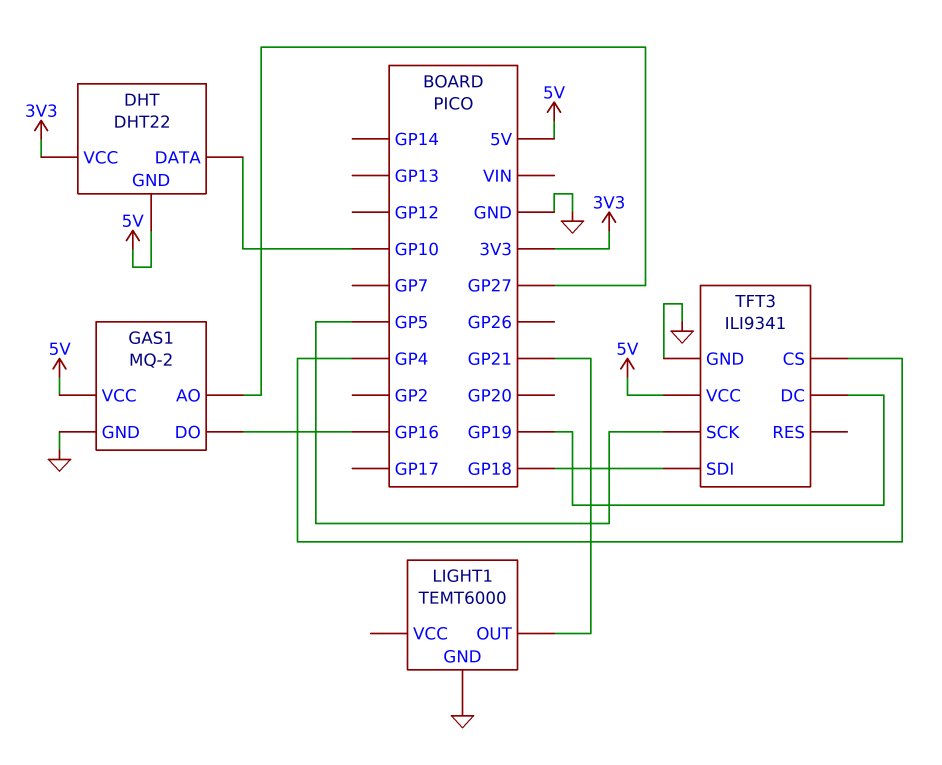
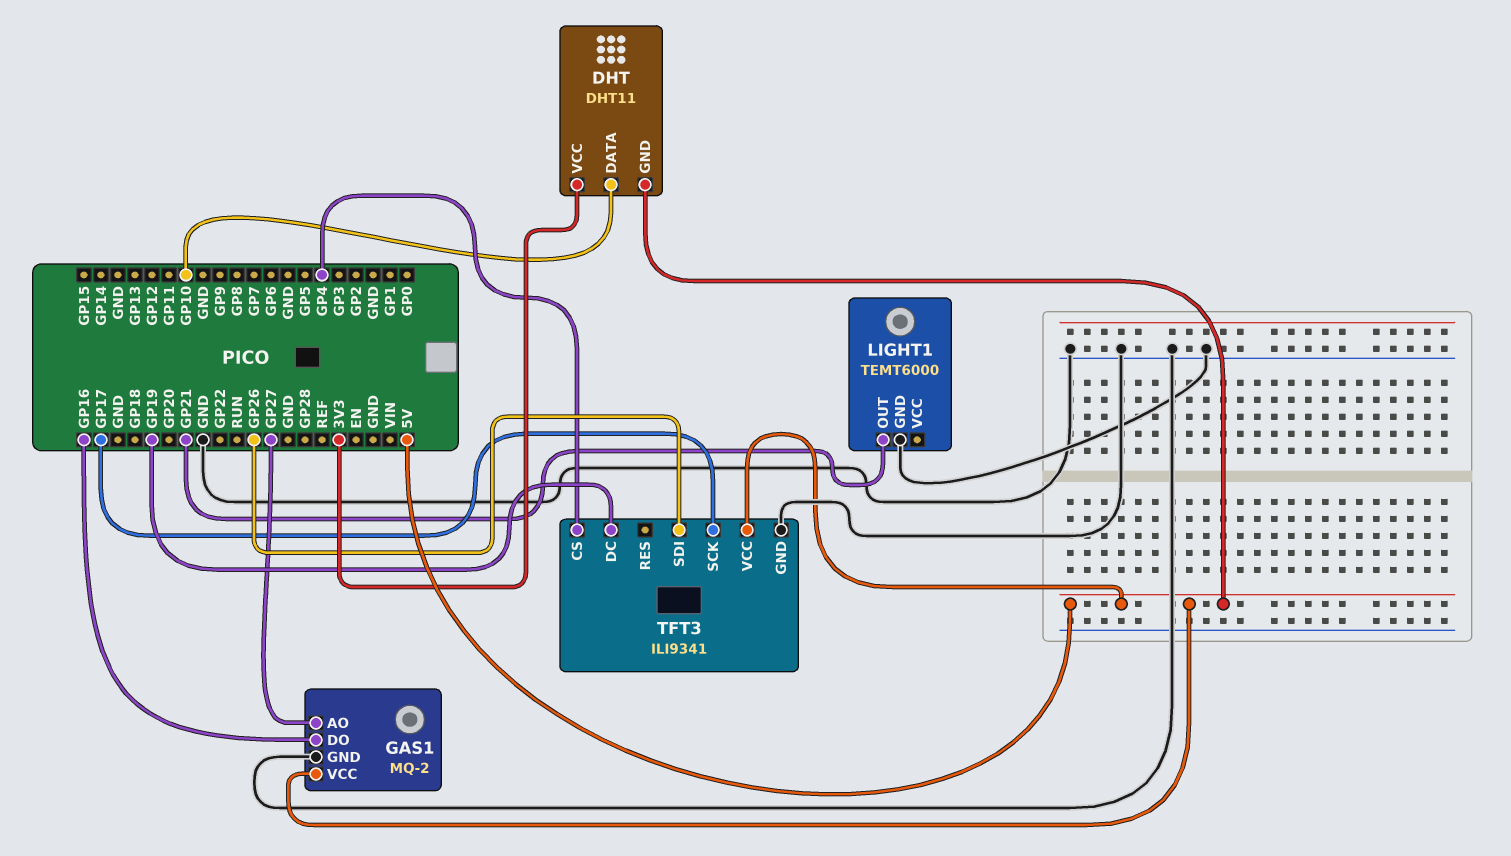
DHT: DHT22 -> DHT11
TFT3 pin SCK: GP5 -> GP17
TFT3 pin SDI: GP18 -> GP26

